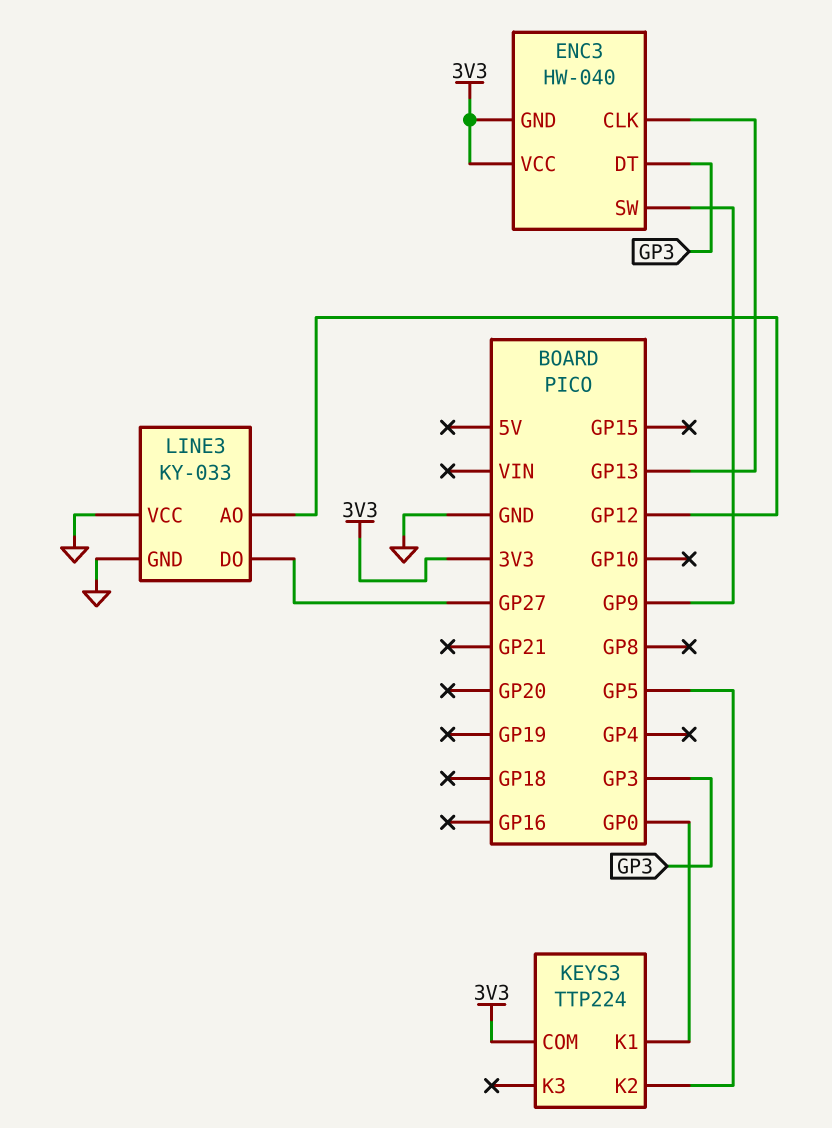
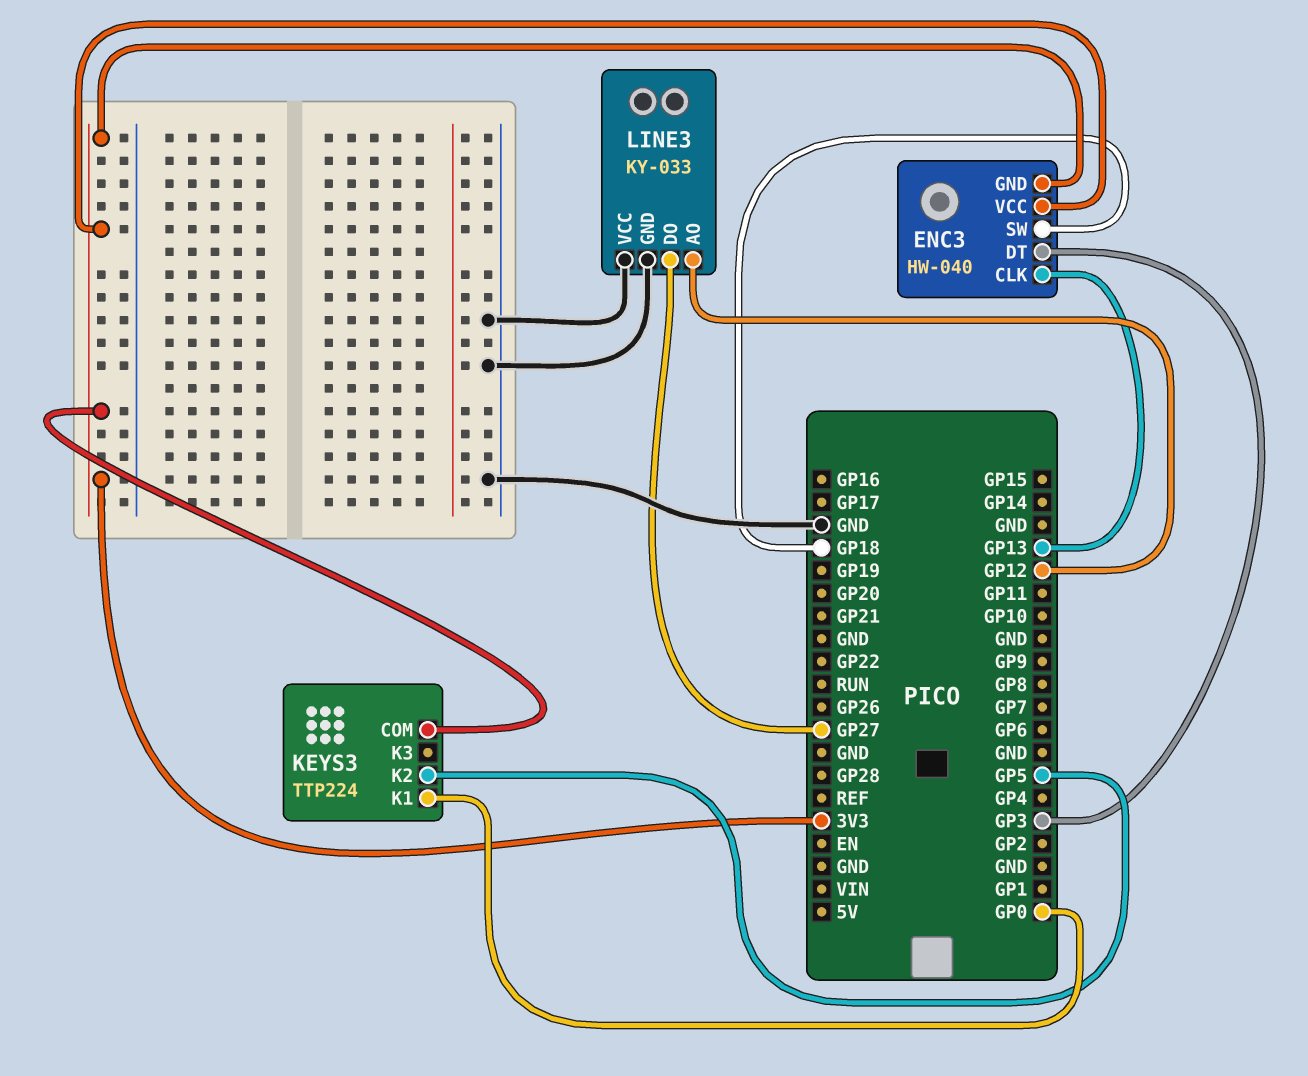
ENC3 pin SW: GP9 -> GP18

